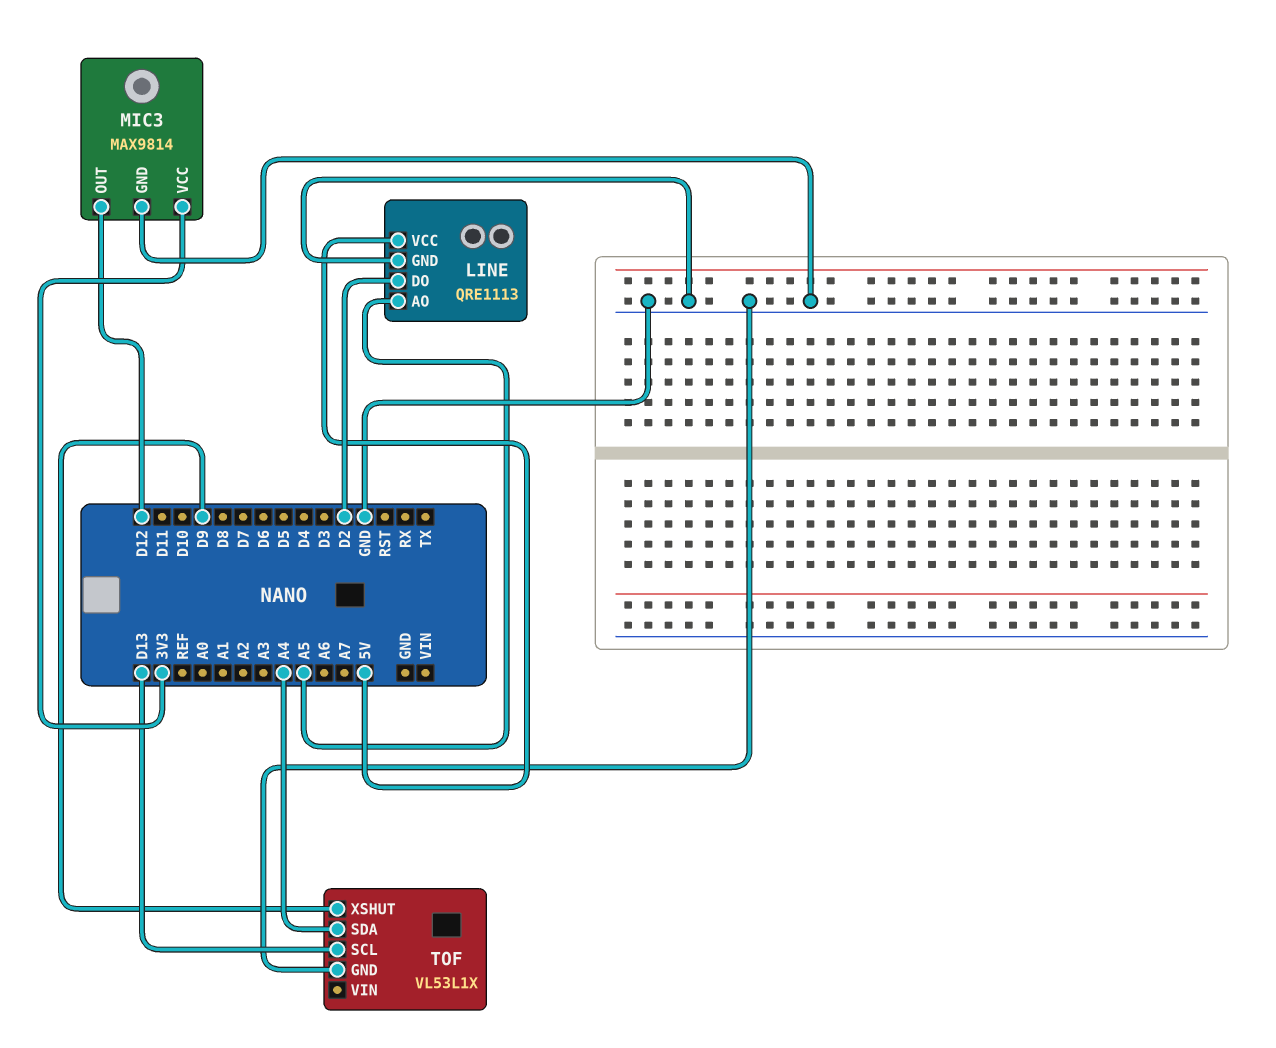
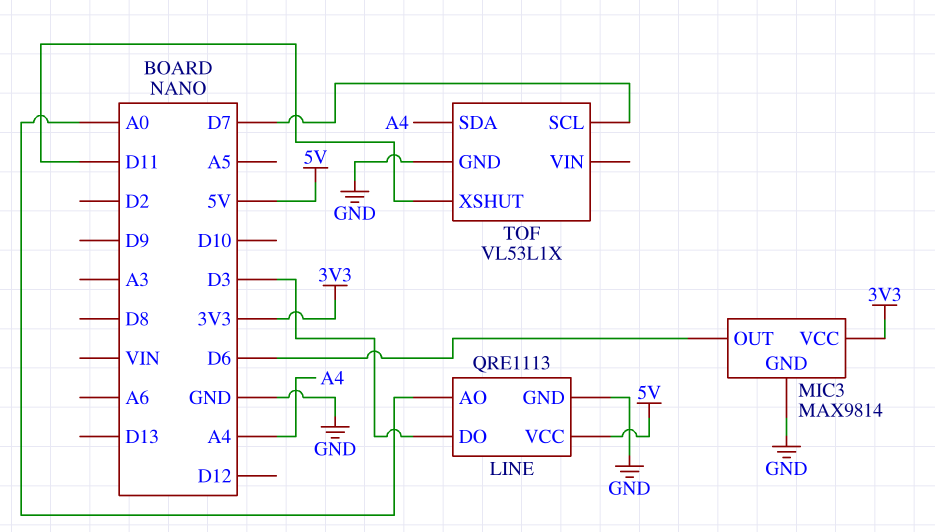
LINE pin AO: A5 -> A0
LINE pin DO: D2 -> D3
MIC3 pin OUT: D12 -> D6
TOF pin SCL: D13 -> D7
TOF pin XSHUT: D9 -> D11

